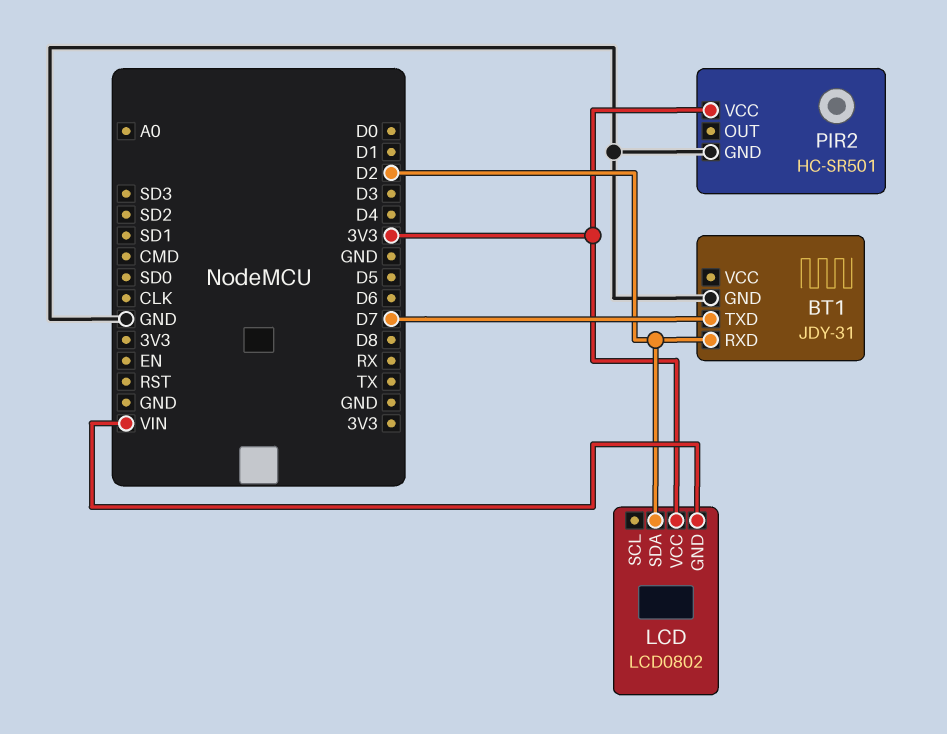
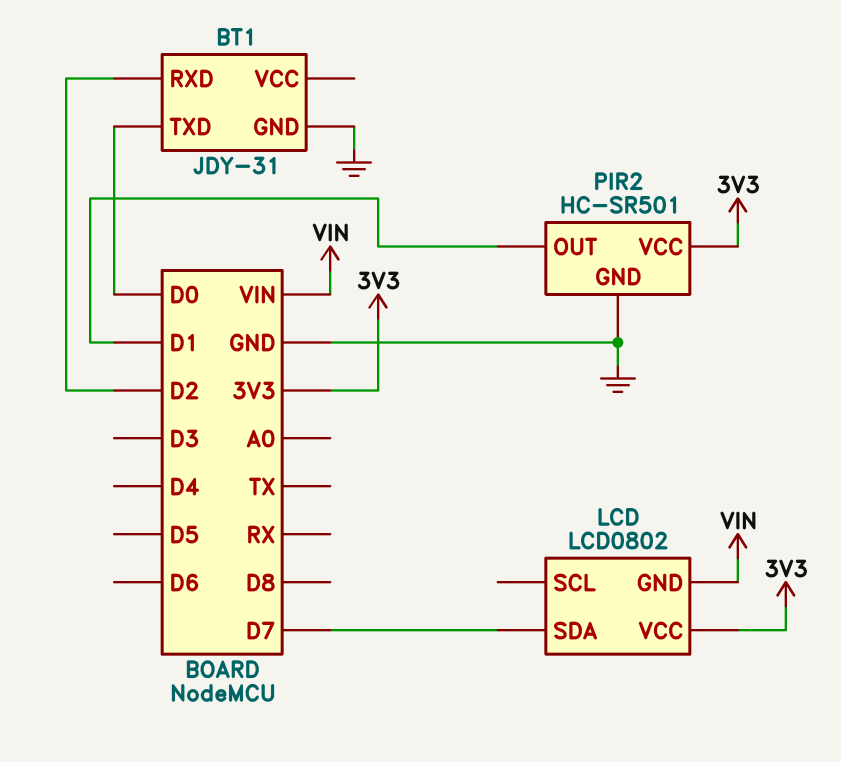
BT1 pin TXD: D7 -> D0
LCD pin SDA: D2 -> D7
PIR2 pin OUT: none -> D1

